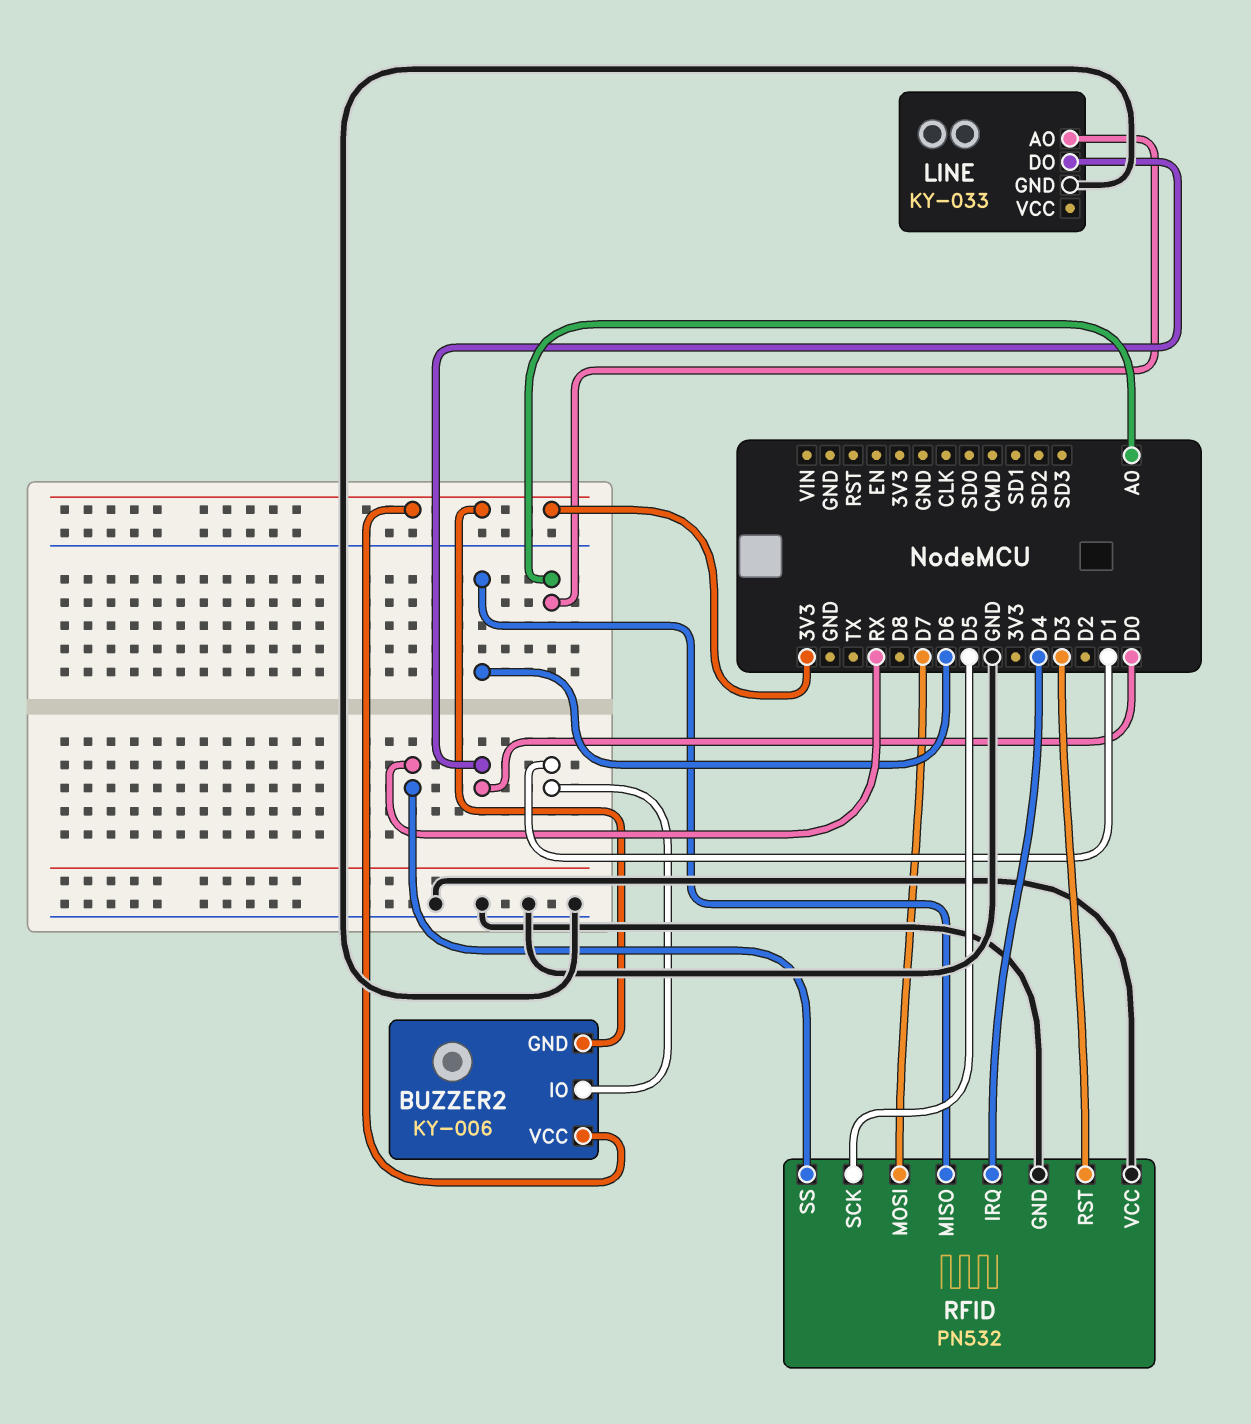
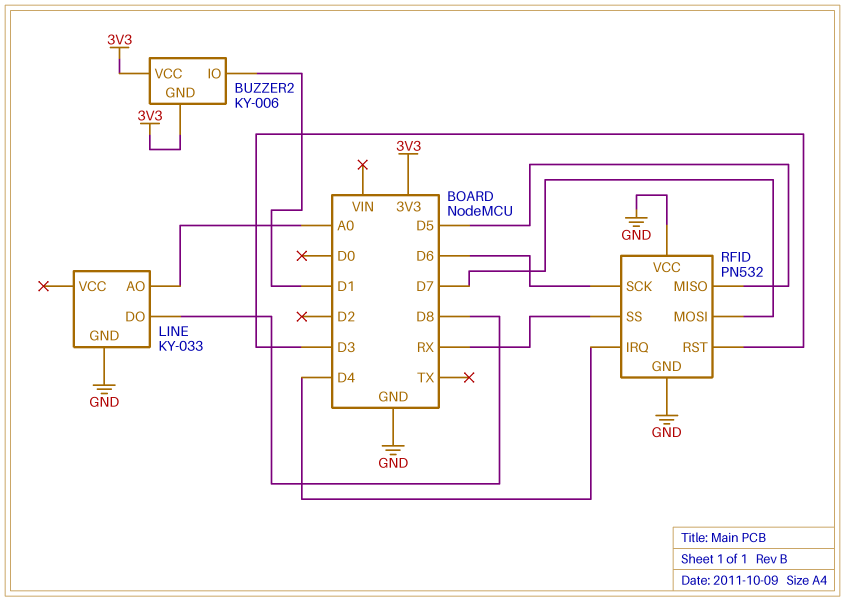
LINE pin DO: D0 -> D8
RFID pin MISO: D6 -> D5
RFID pin SCK: D5 -> D6

